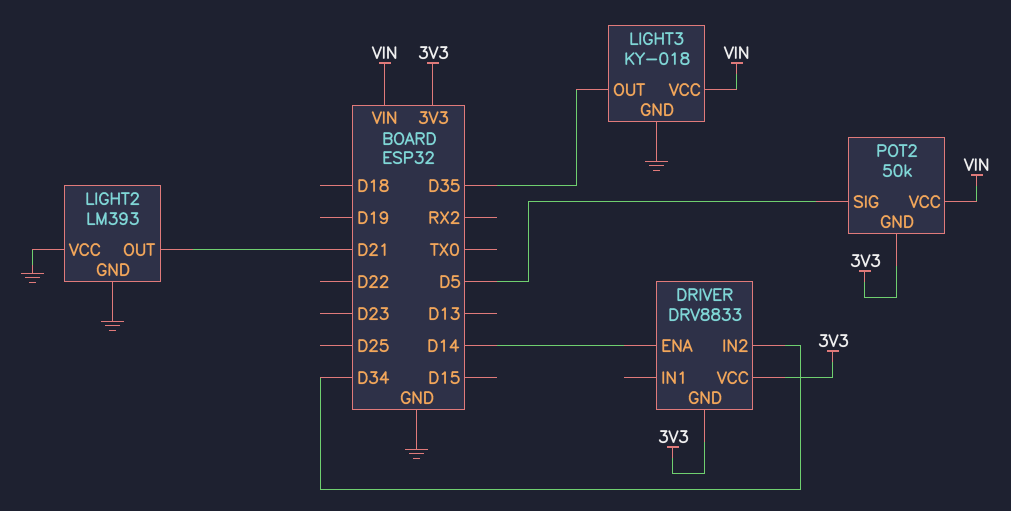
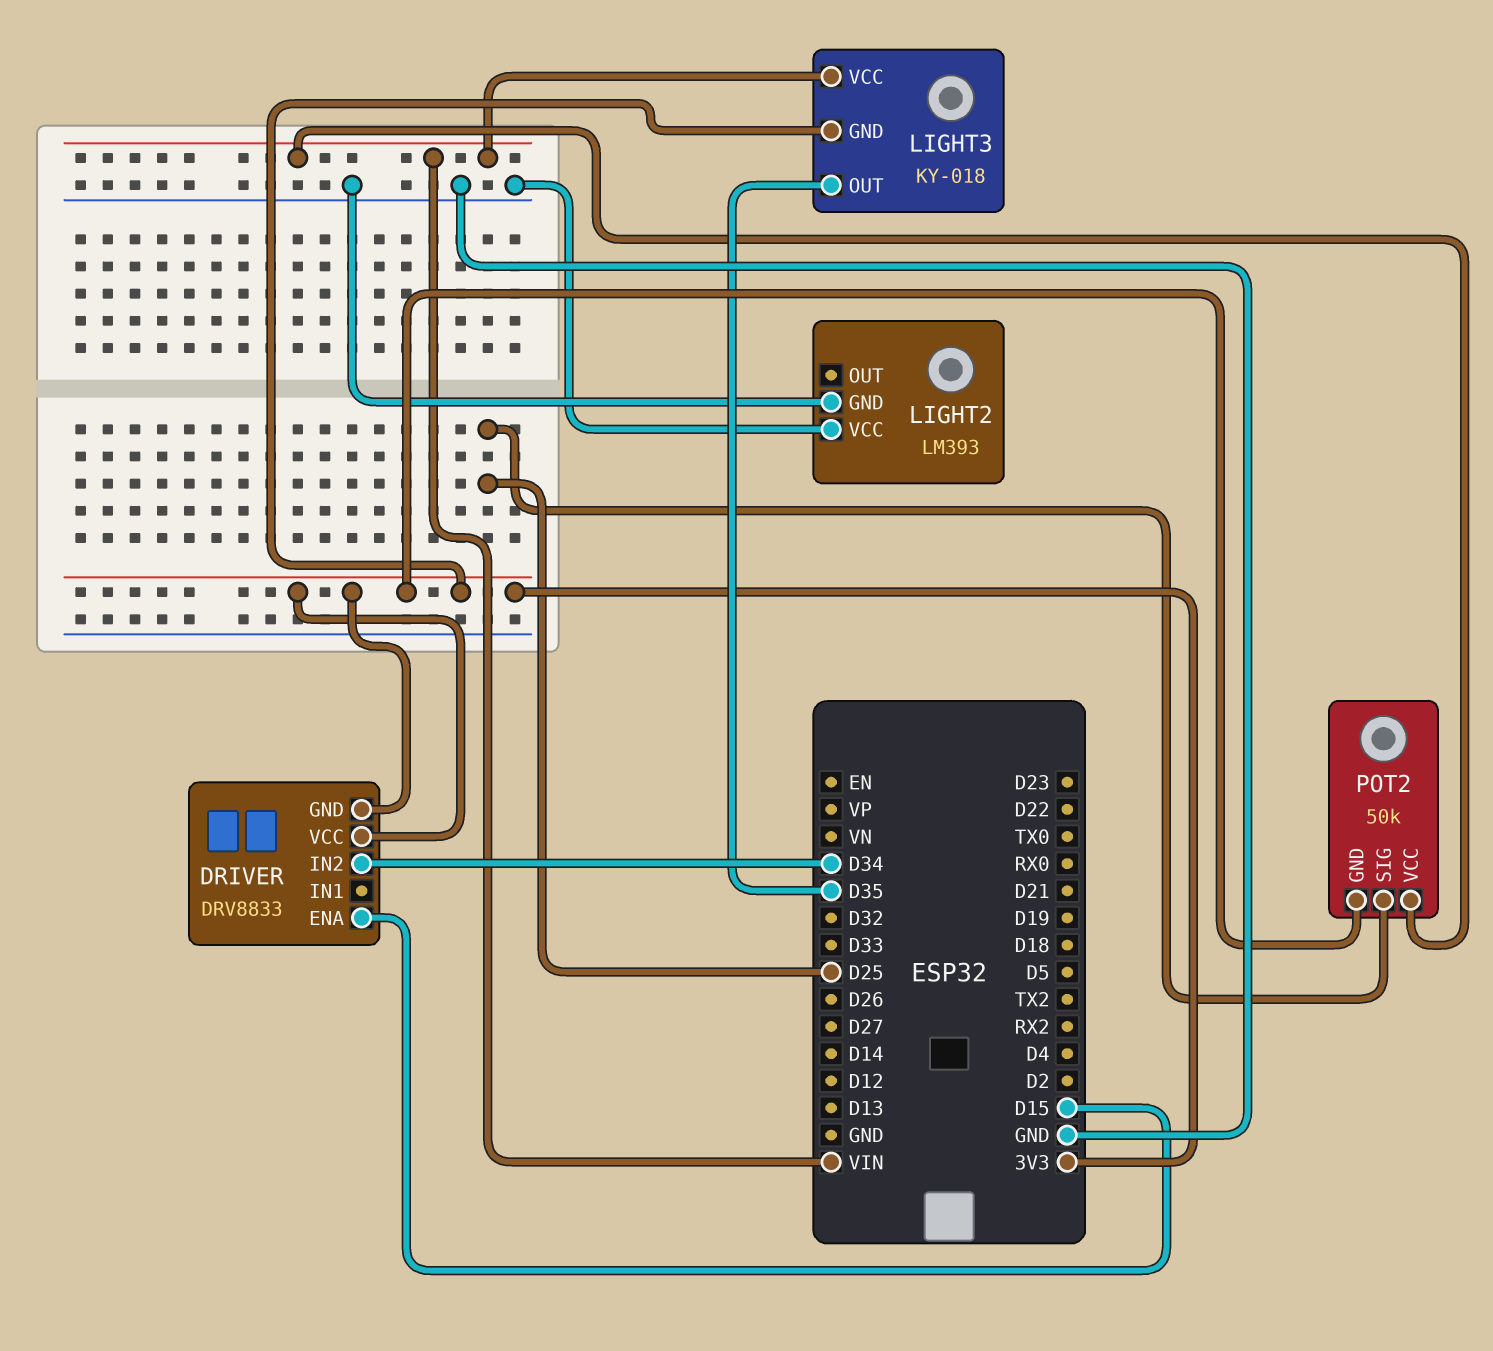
DRIVER pin ENA: D14 -> D15
LIGHT2 pin OUT: D21 -> none
LIGHT3 pin GND: GND -> 3V3
POT2 pin SIG: D5 -> D25

